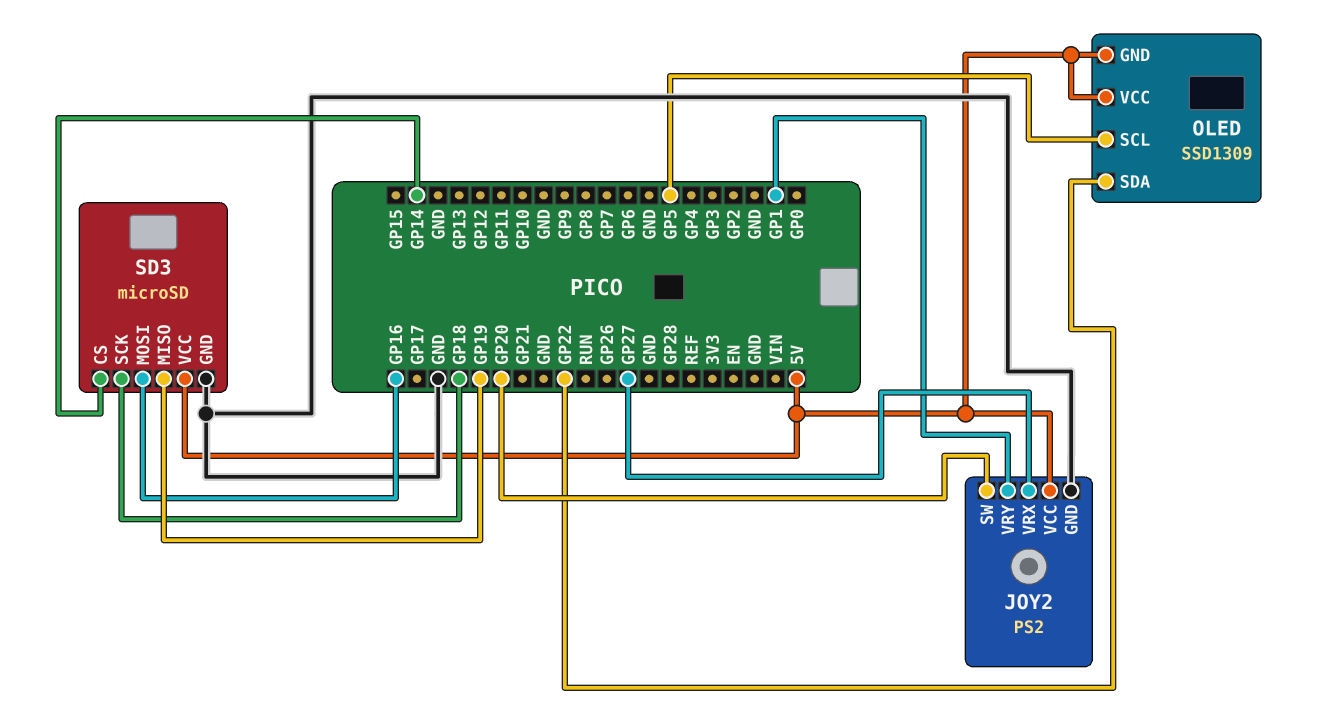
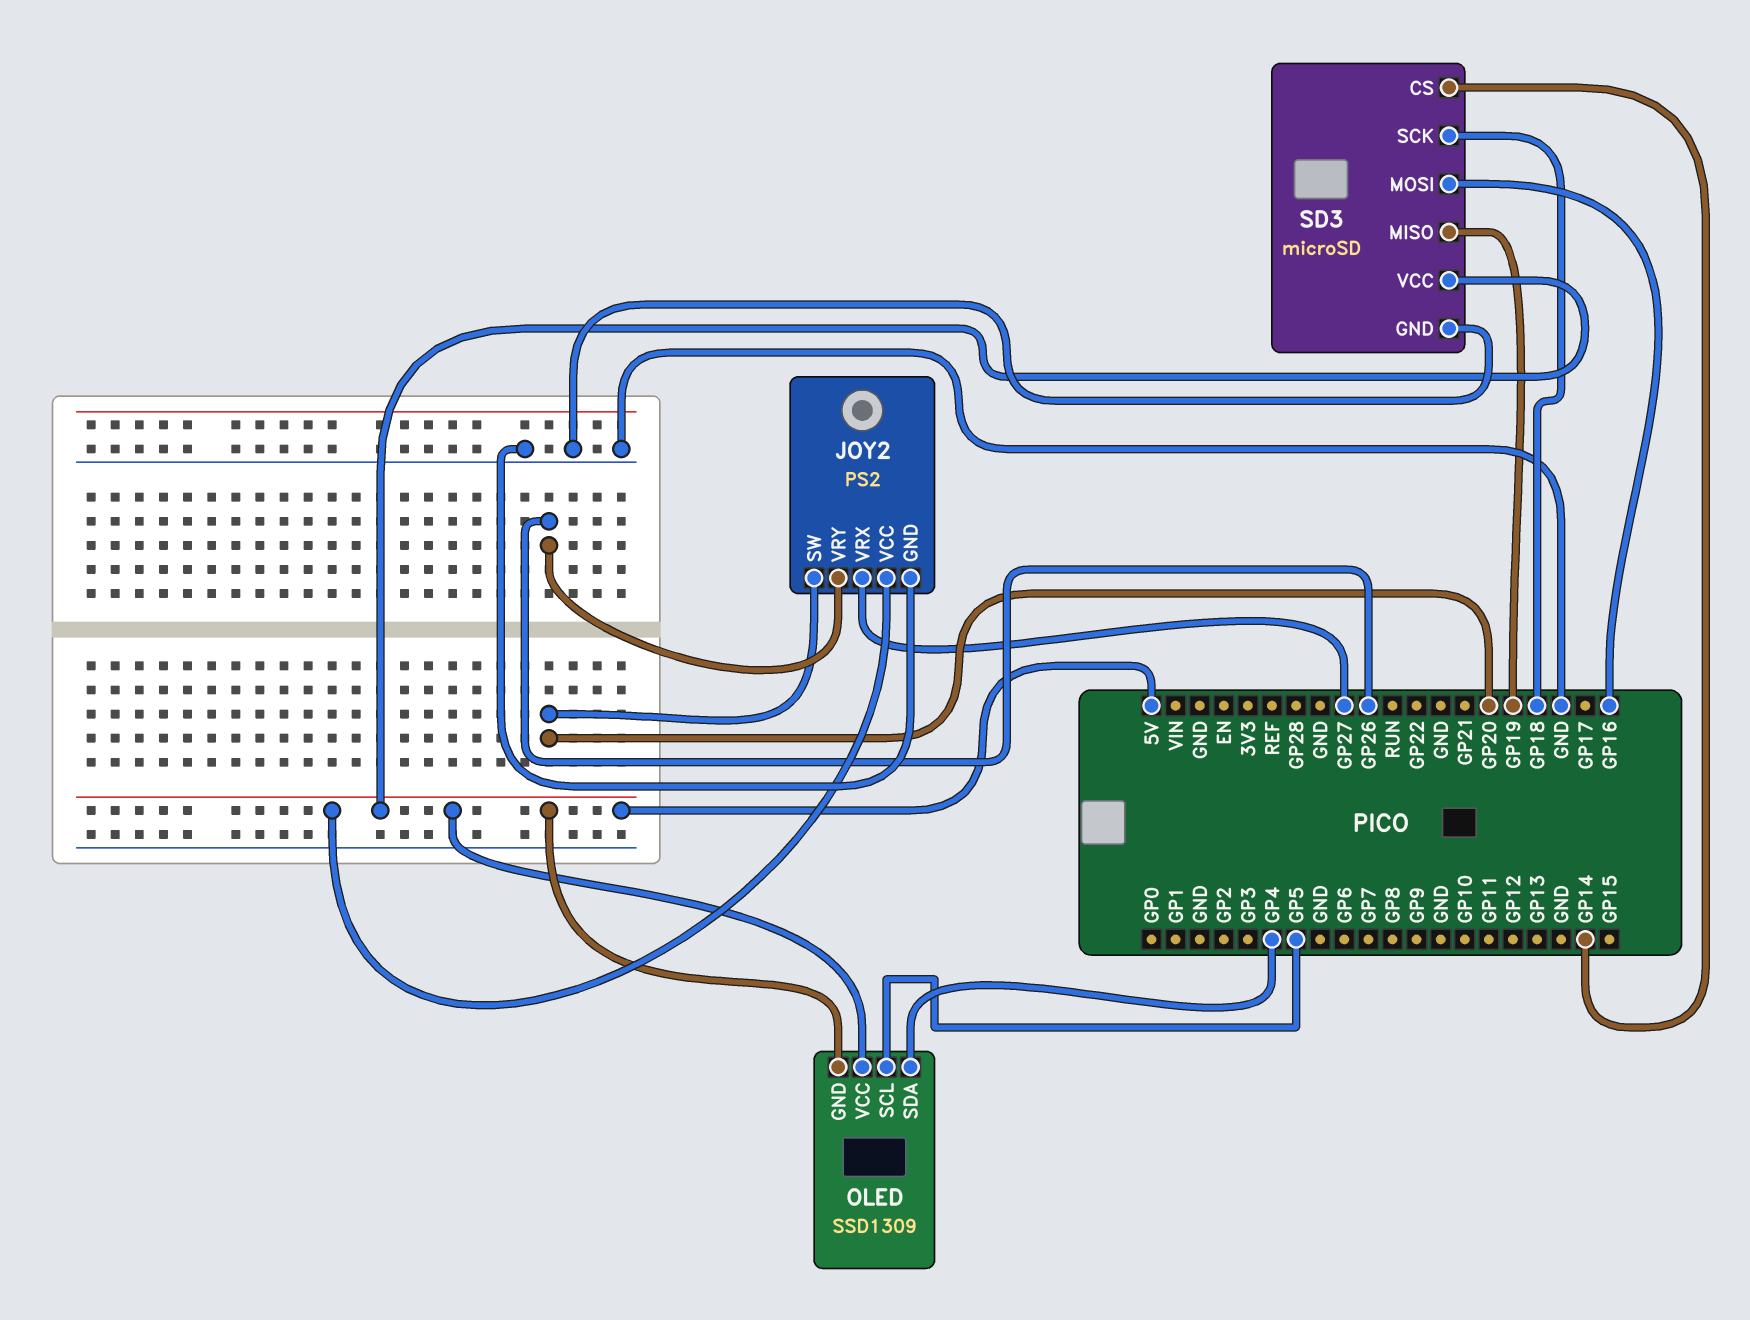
JOY2 pin VRY: GP1 -> GP26
OLED pin SDA: GP22 -> GP4

